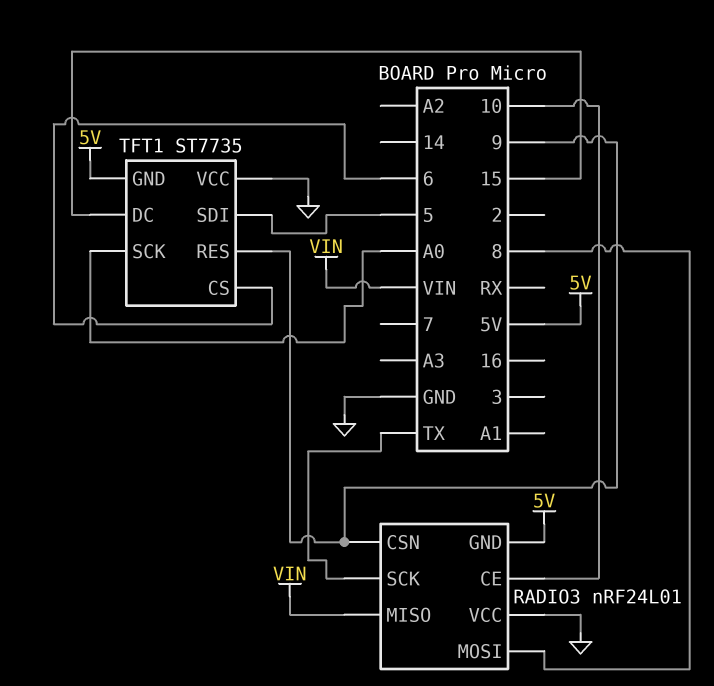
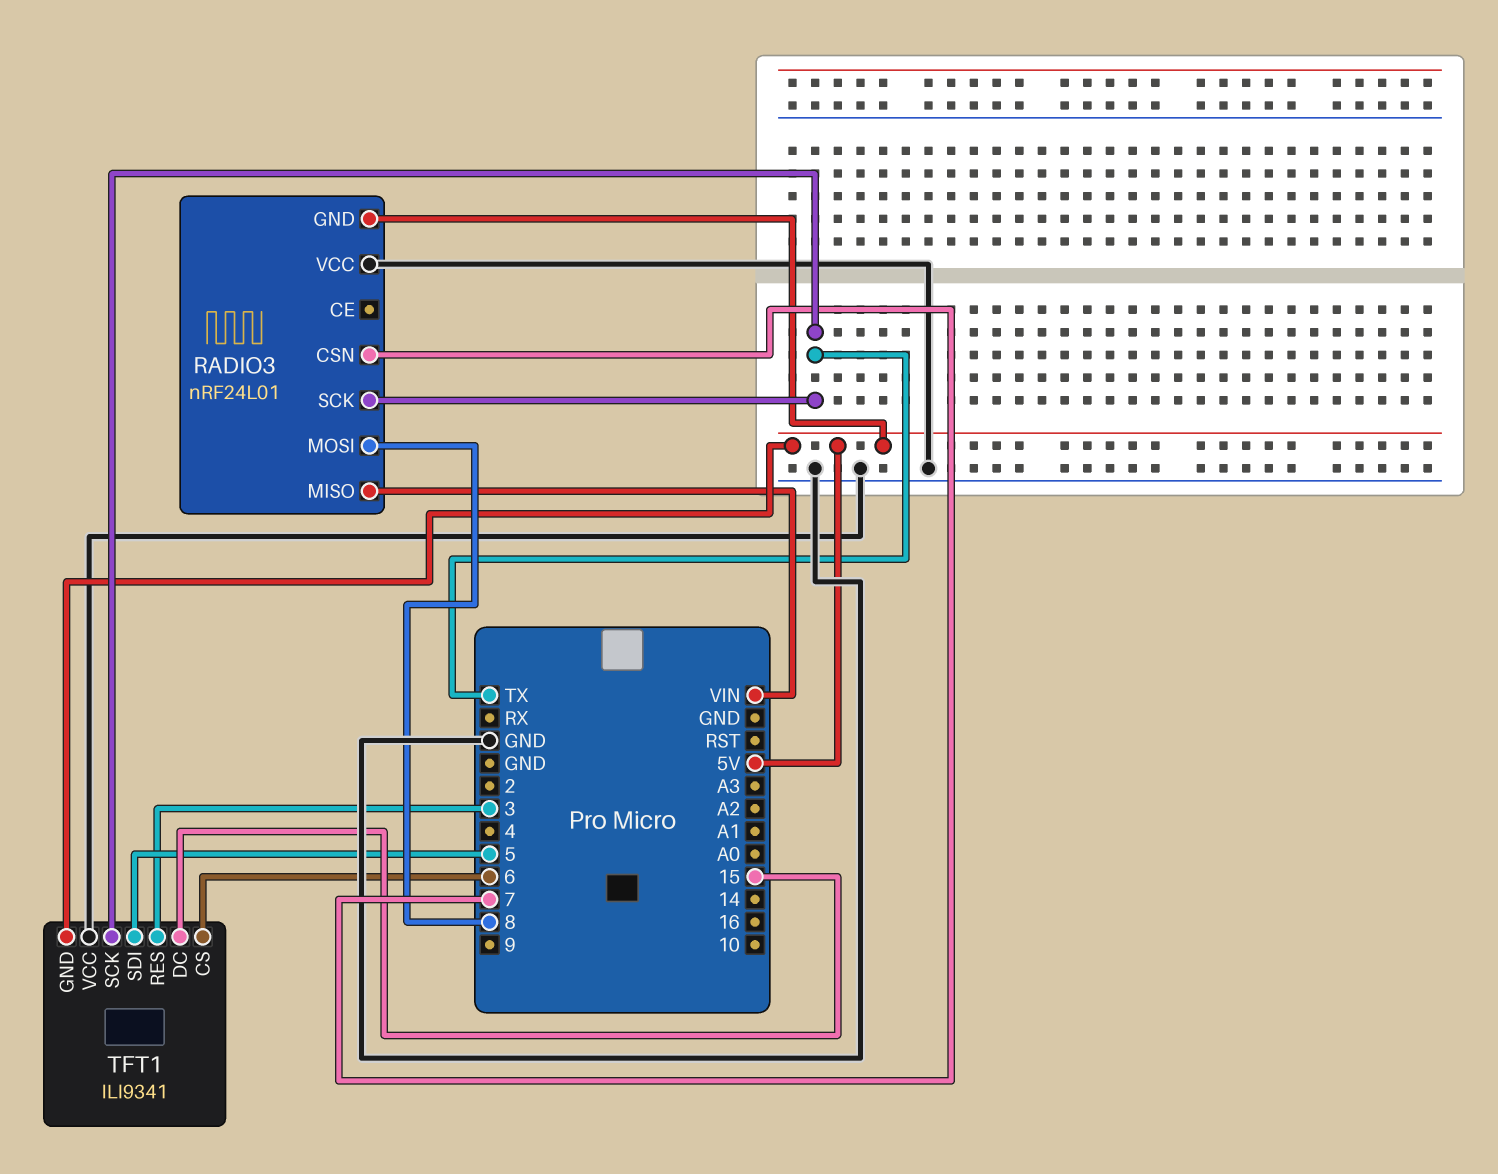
RADIO3 pin CE: 10 -> none
RADIO3 pin CSN: 9 -> 7
TFT1: ST7735 -> ILI9341
TFT1 pin RES: 9 -> 3
TFT1 pin SCK: A0 -> TX

